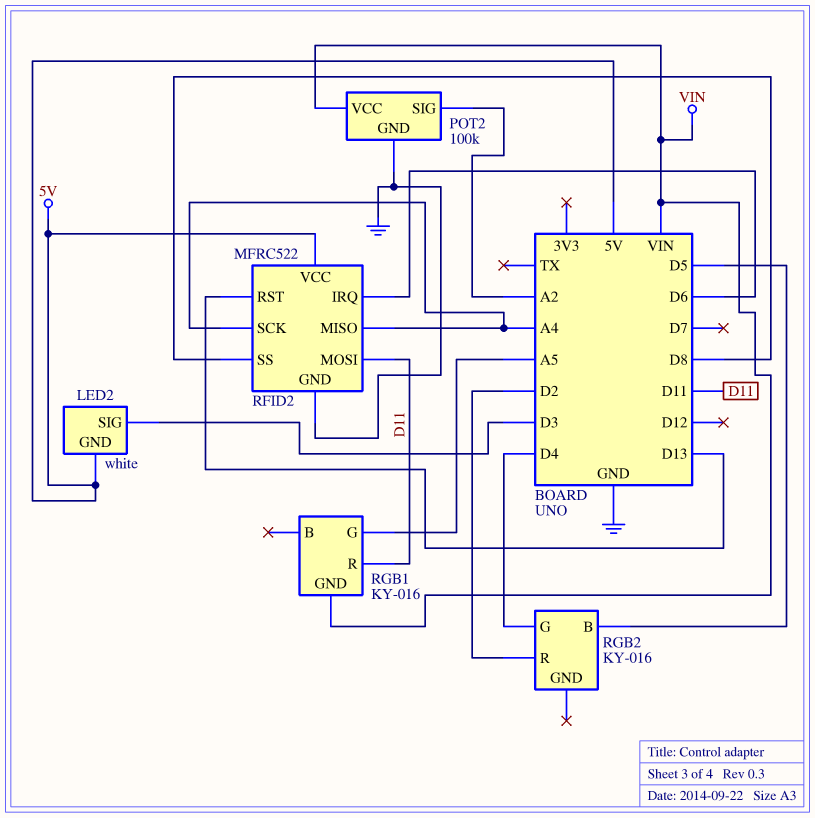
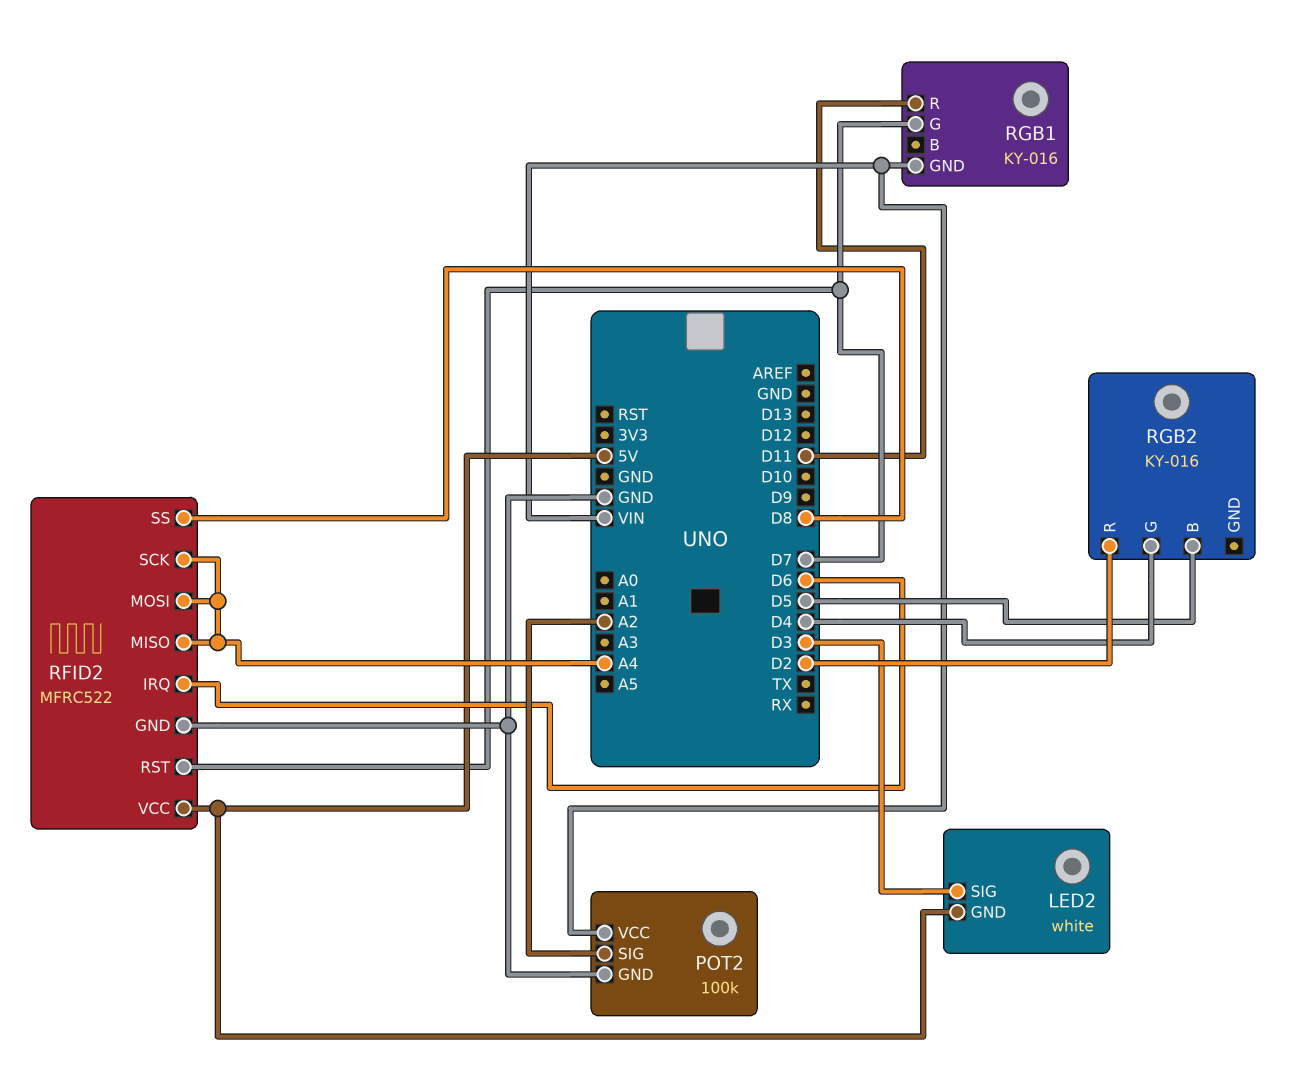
RFID2 pin MOSI: D11 -> A4
RFID2 pin RST: D13 -> D7
RGB1 pin G: A5 -> D7

